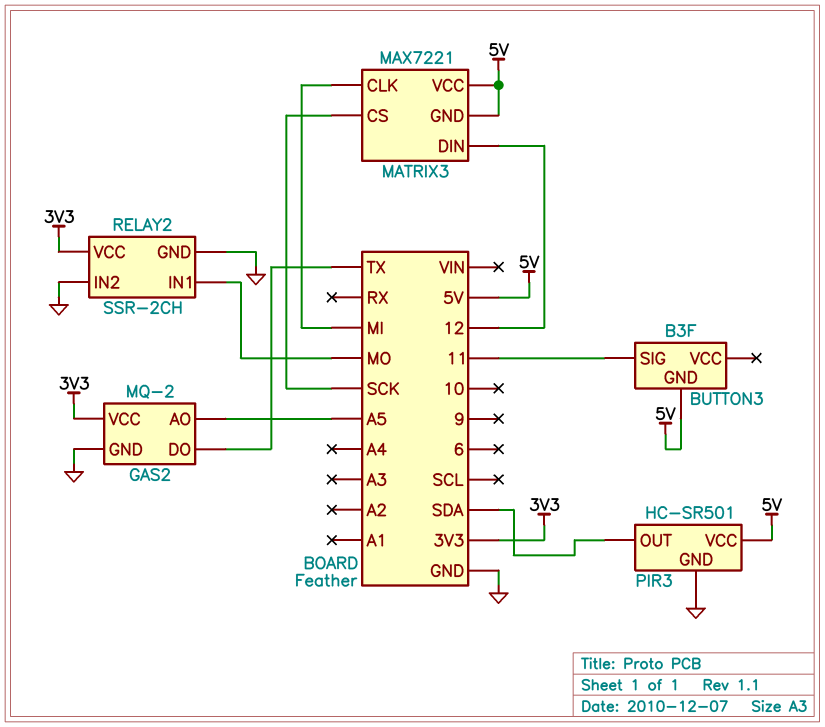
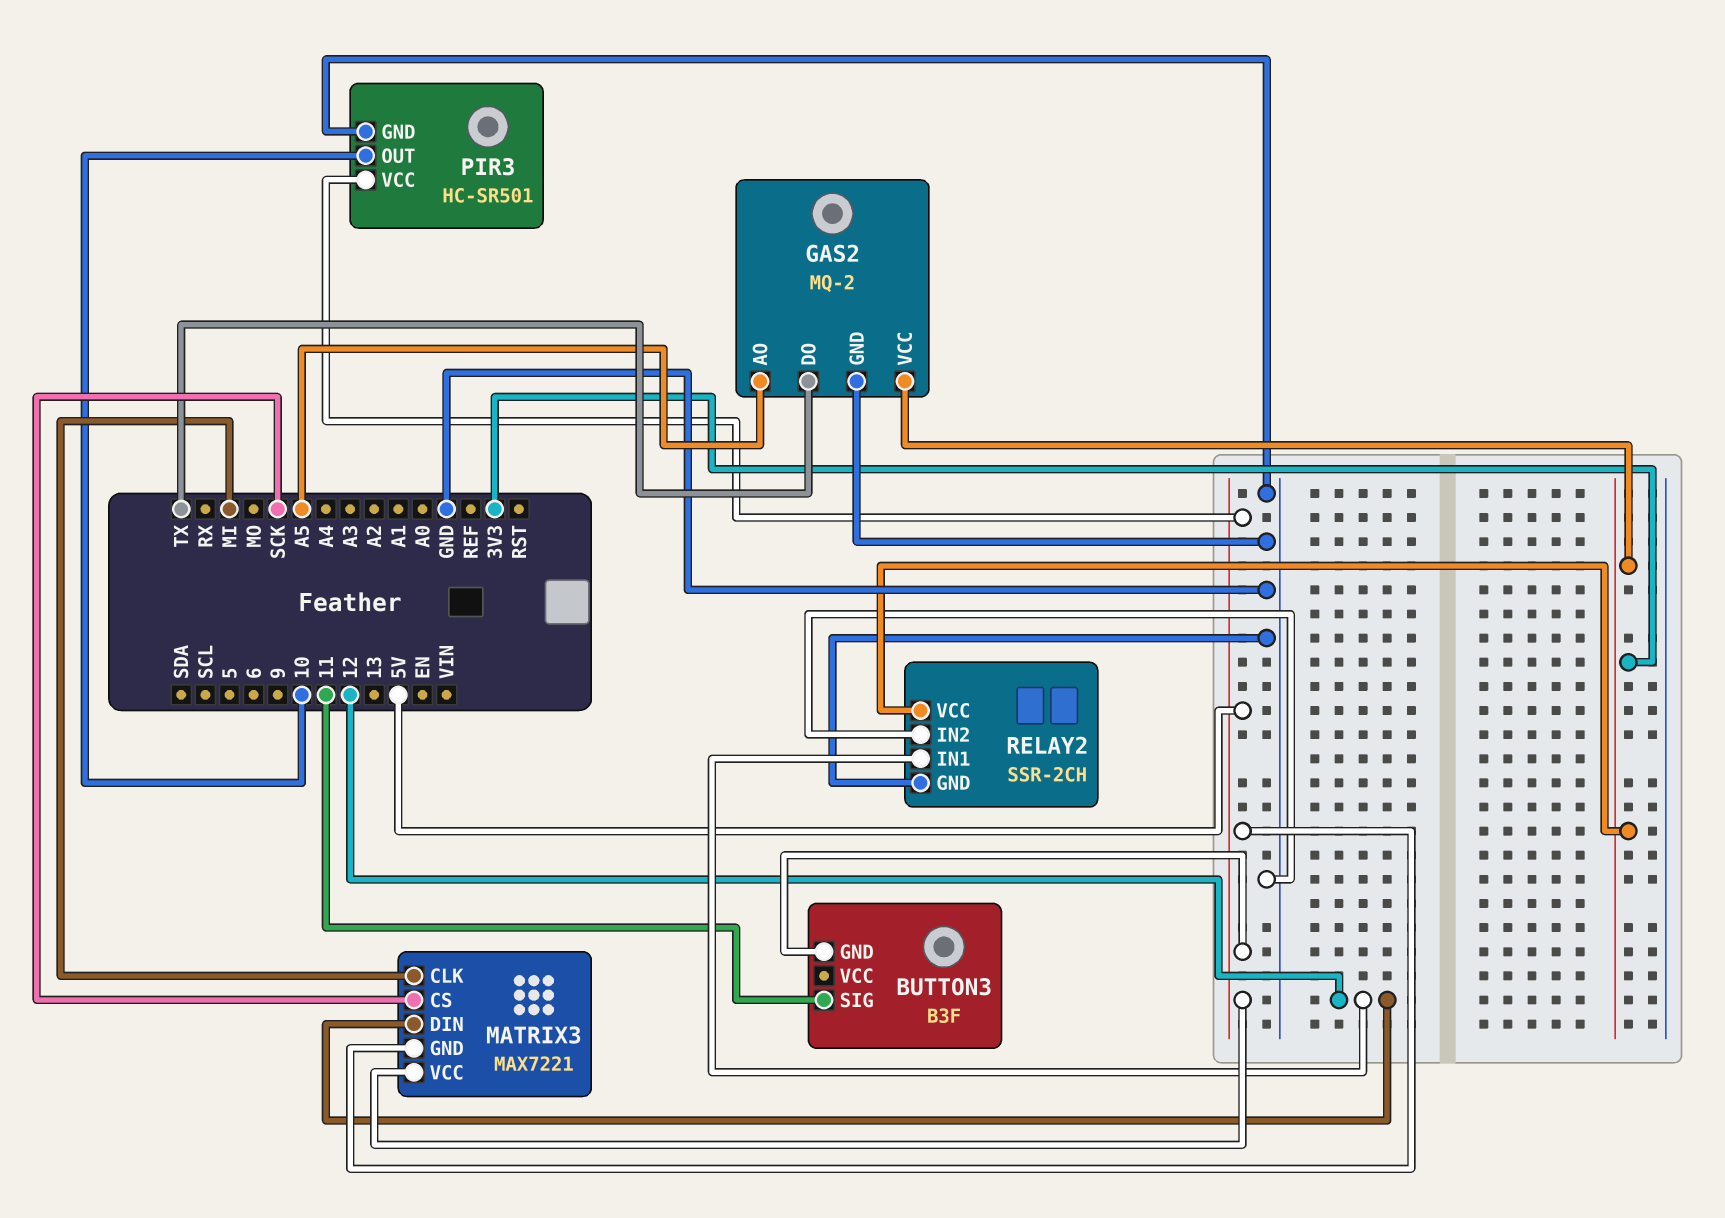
PIR3 pin OUT: SDA -> 10
RELAY2 pin IN1: MO -> 12

